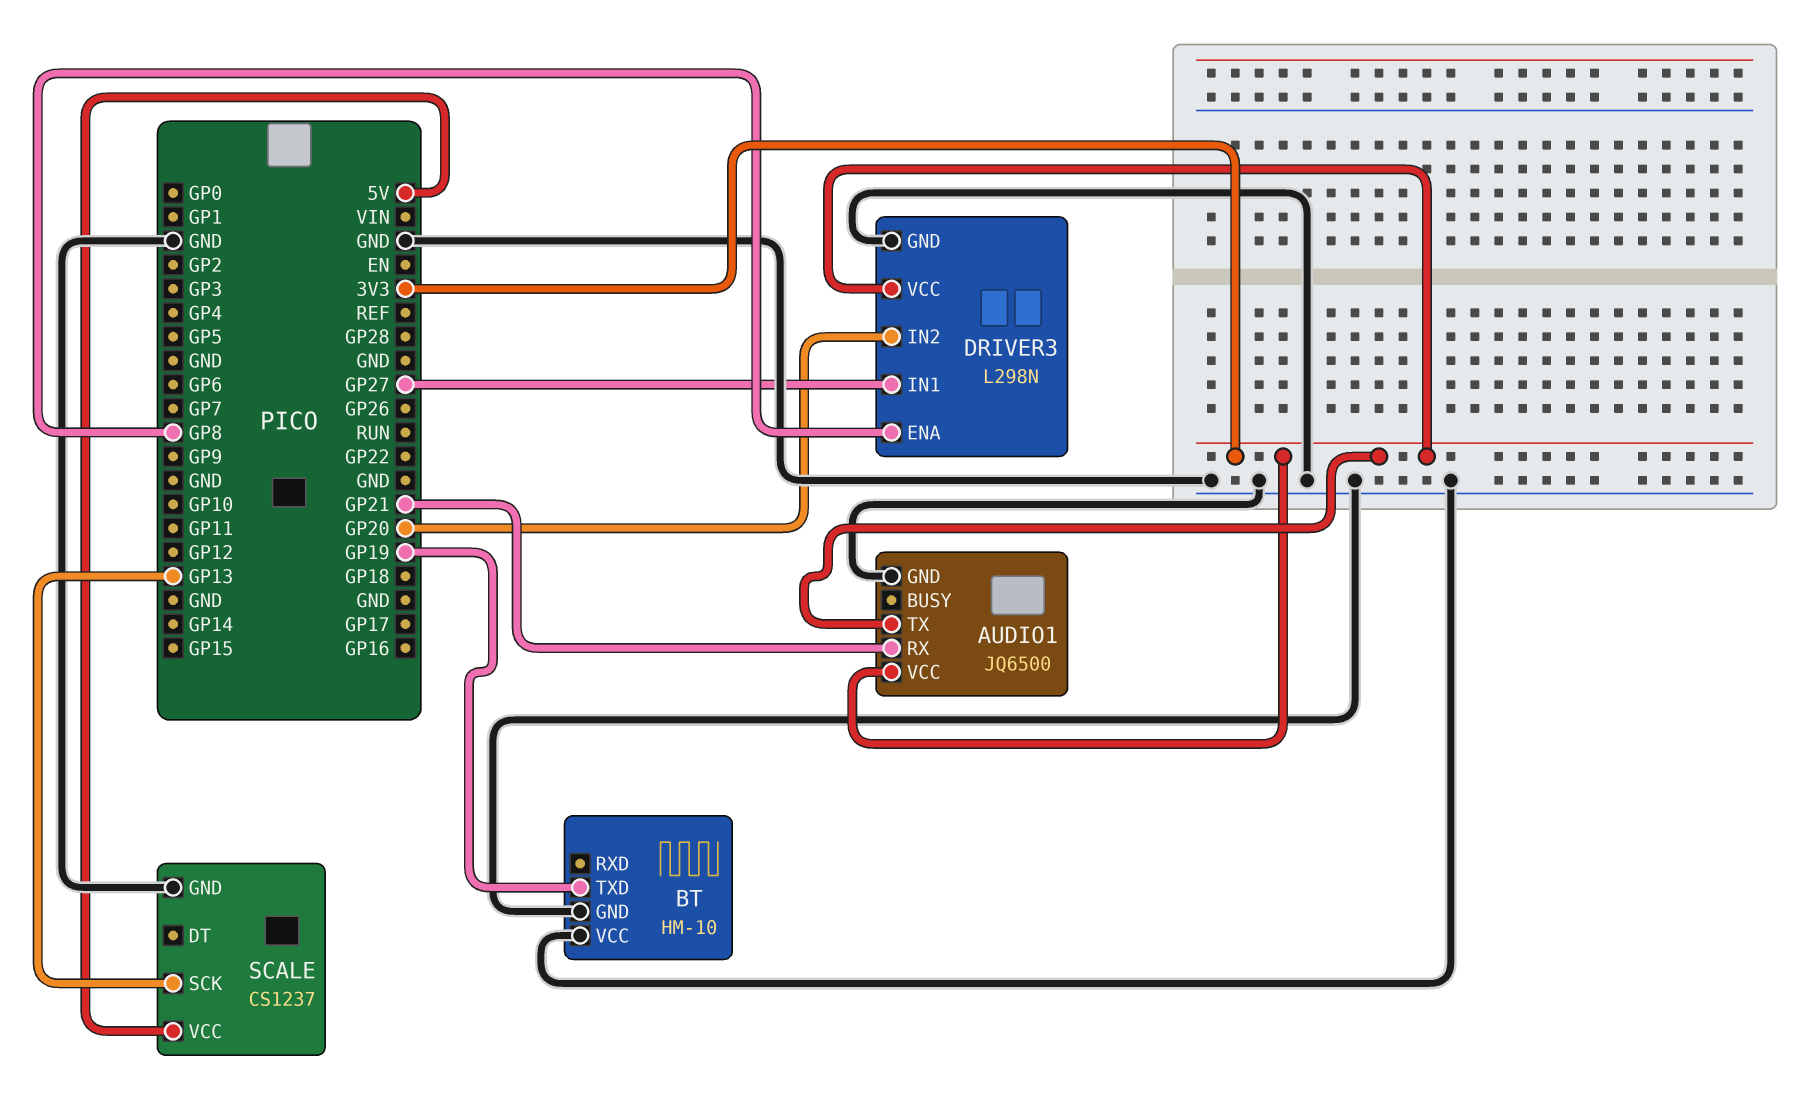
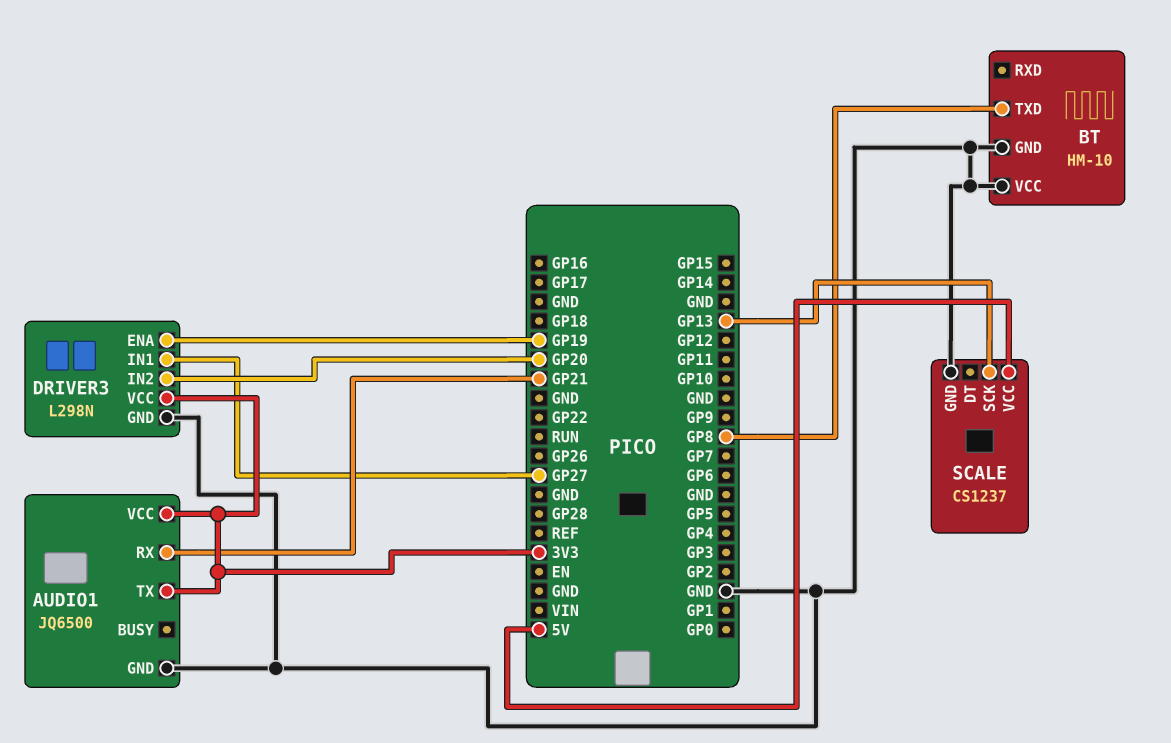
BT pin TXD: GP19 -> GP8
DRIVER3 pin ENA: GP8 -> GP19

